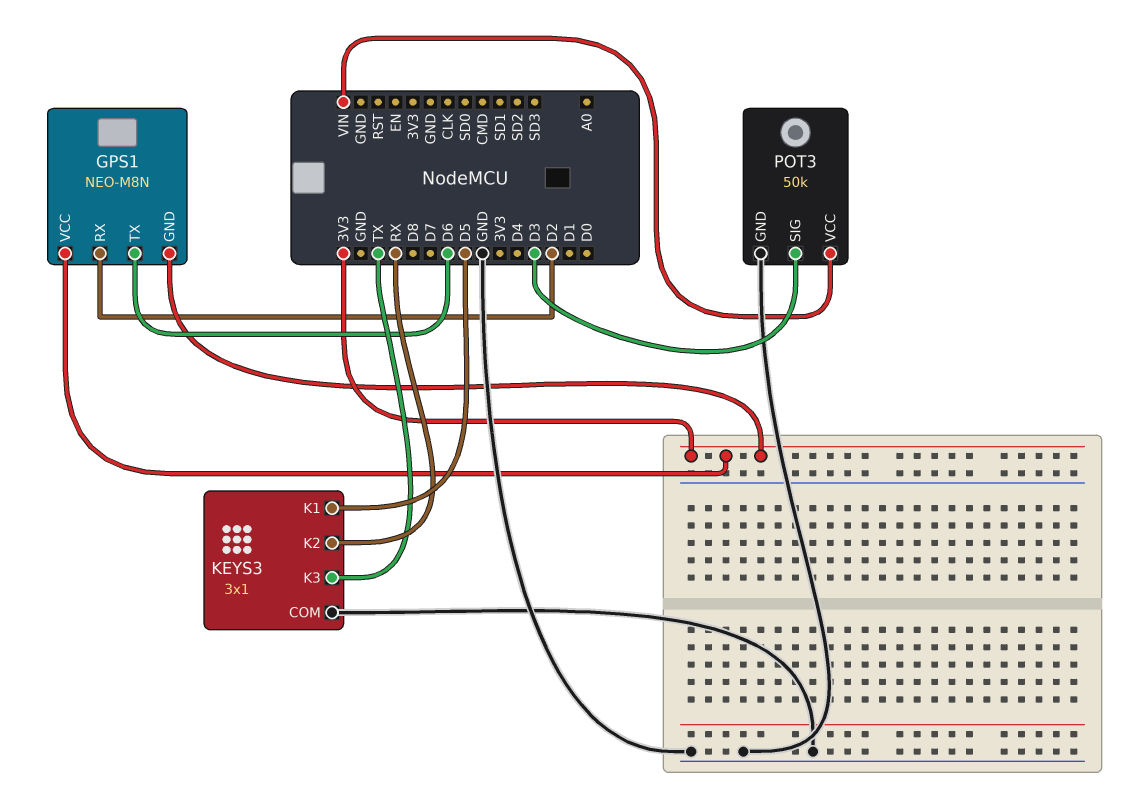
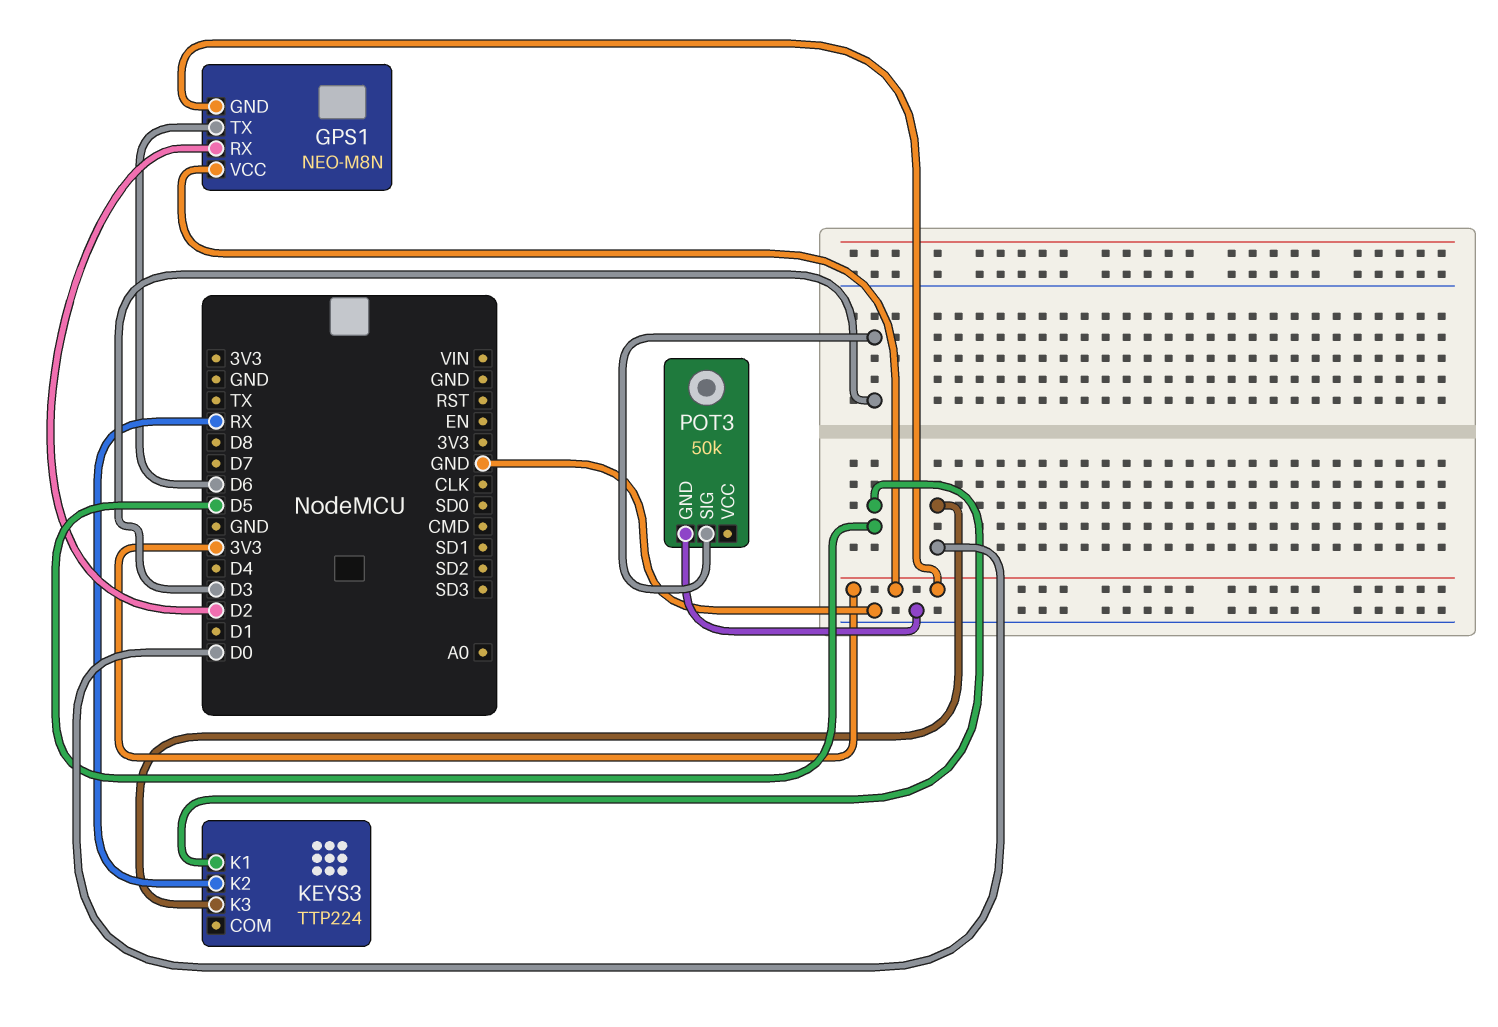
KEYS3: 3x1 -> TTP224
KEYS3 pin COM: GND -> none
KEYS3 pin K3: TX -> D0
POT3 pin VCC: VIN -> none

